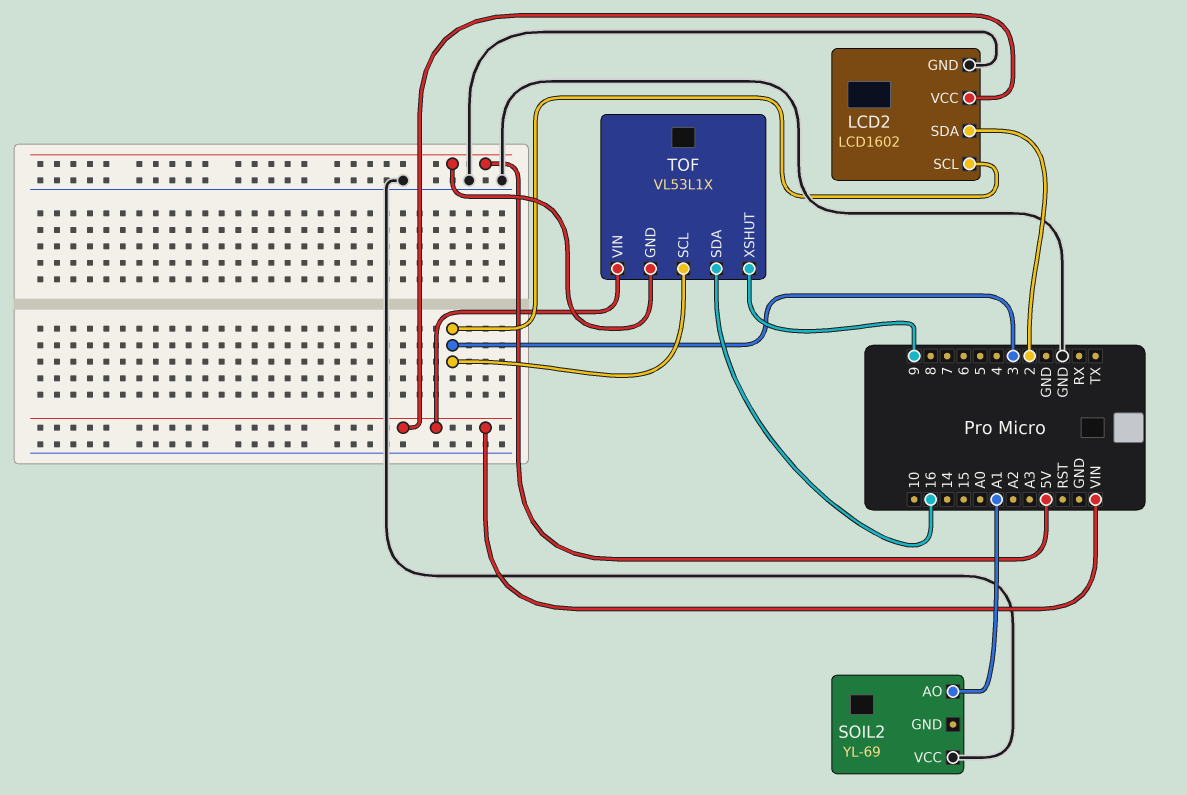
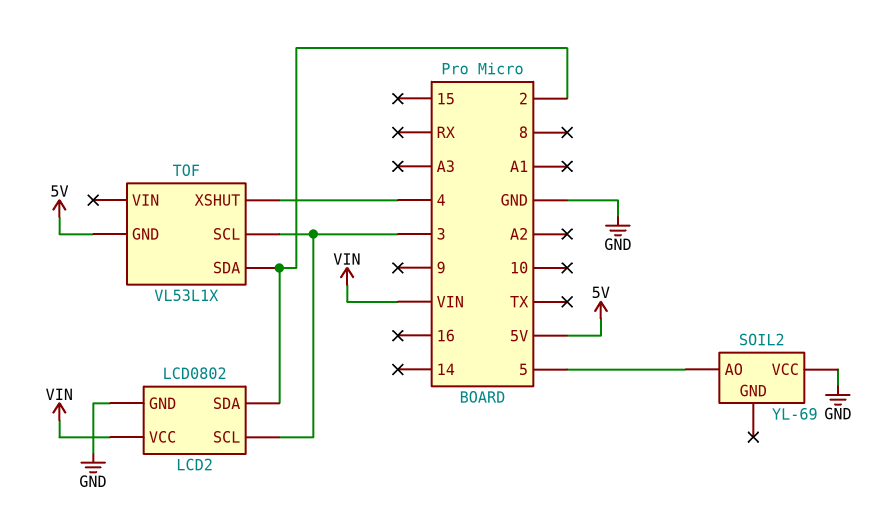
LCD2: LCD1602 -> LCD0802
SOIL2 pin AO: A1 -> 5
TOF pin SDA: 16 -> 2
TOF pin VIN: VIN -> none
TOF pin XSHUT: 9 -> 4

